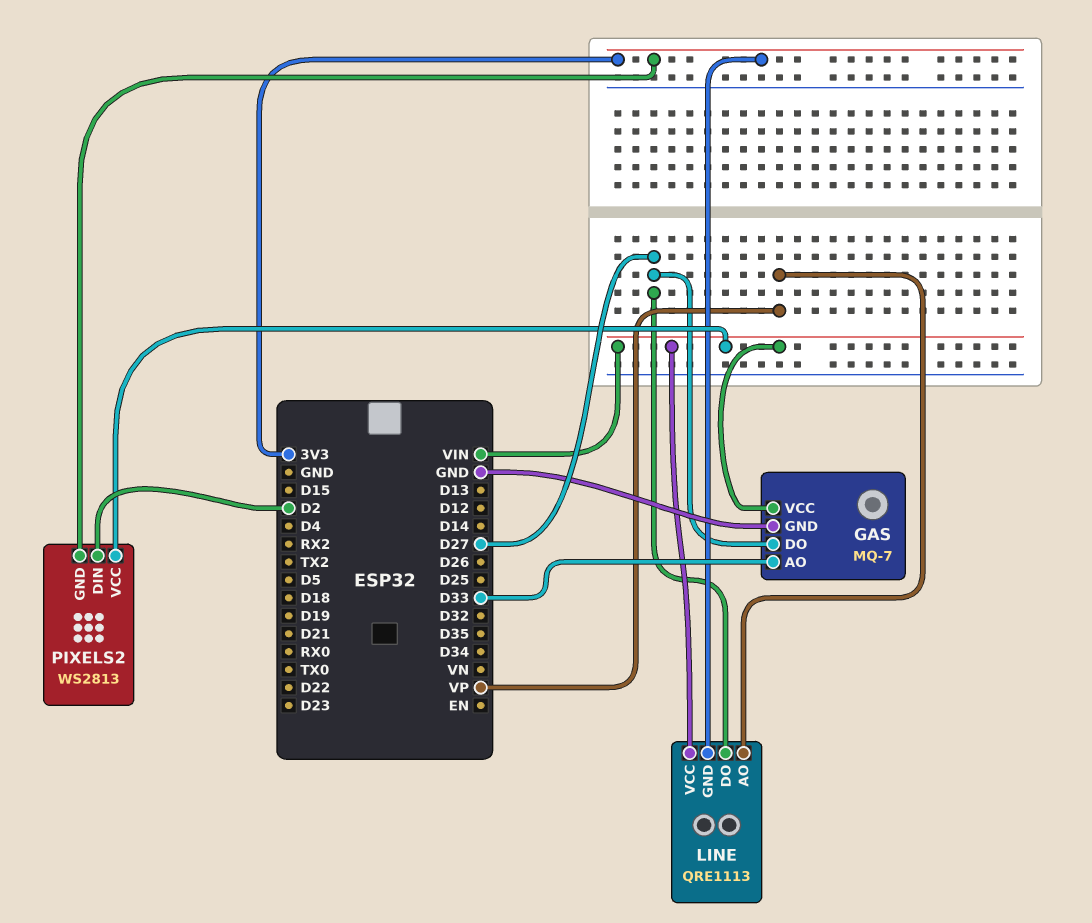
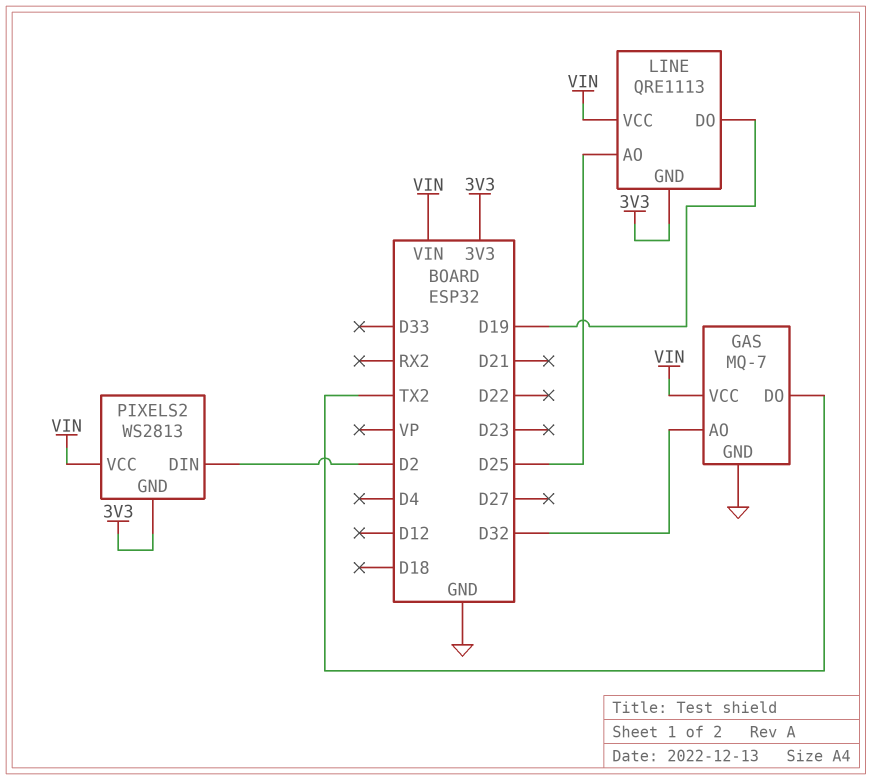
GAS pin AO: D33 -> D32
GAS pin DO: D27 -> TX2
LINE pin AO: VP -> D25
LINE pin DO: D27 -> D19

